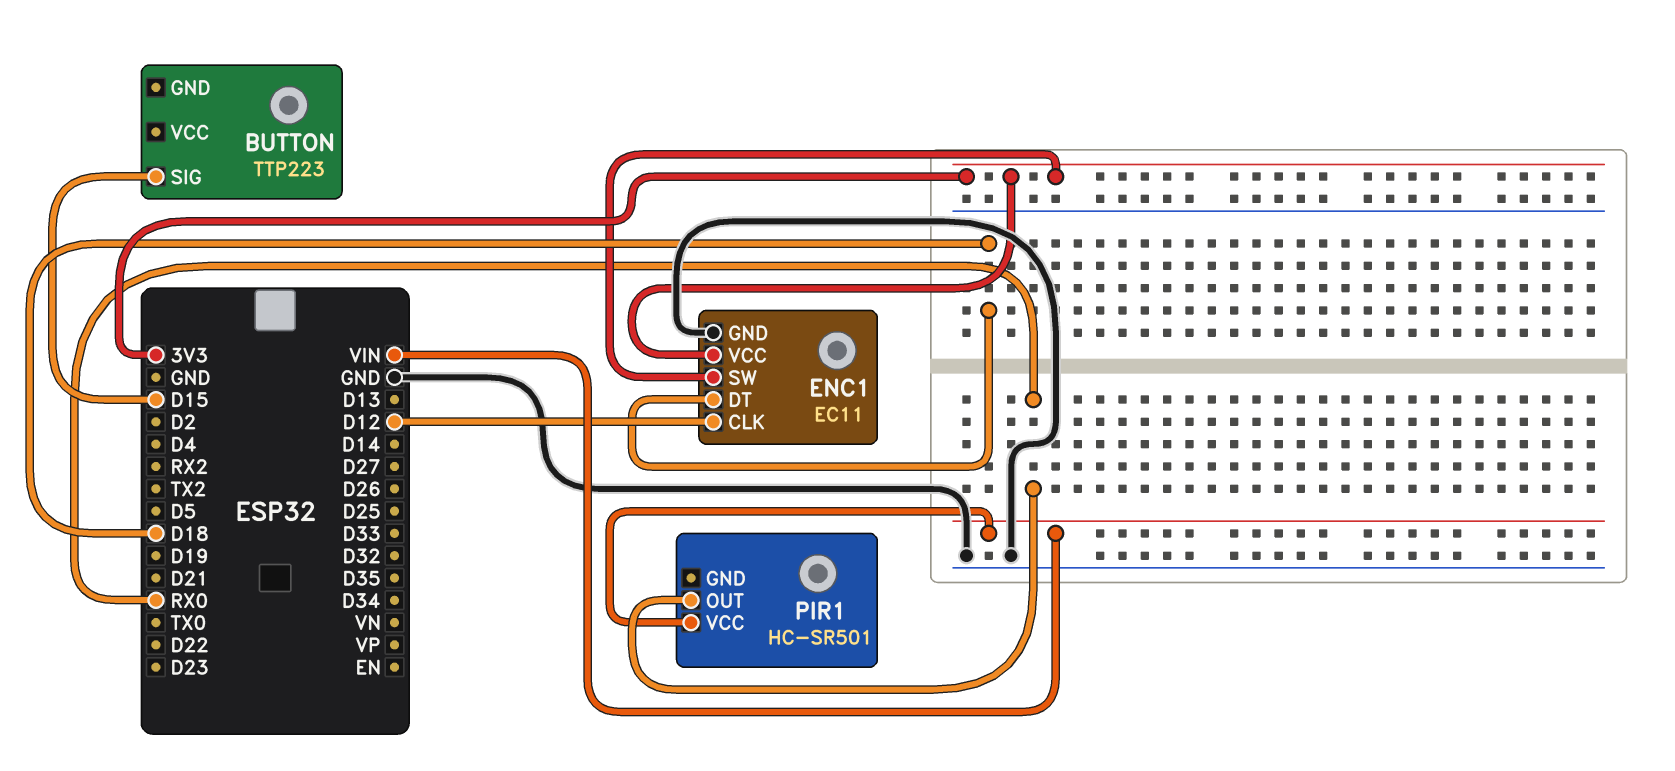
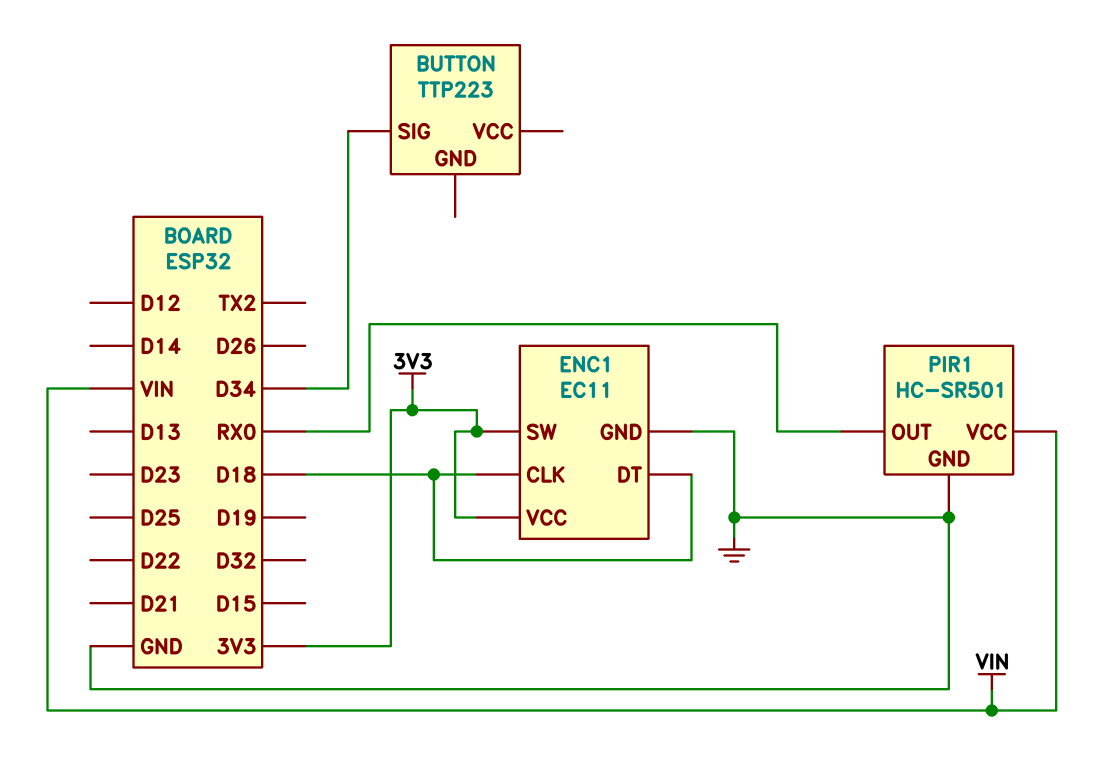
BUTTON pin SIG: D15 -> D34
ENC1 pin CLK: D12 -> D18
PIR1 pin GND: none -> GND

